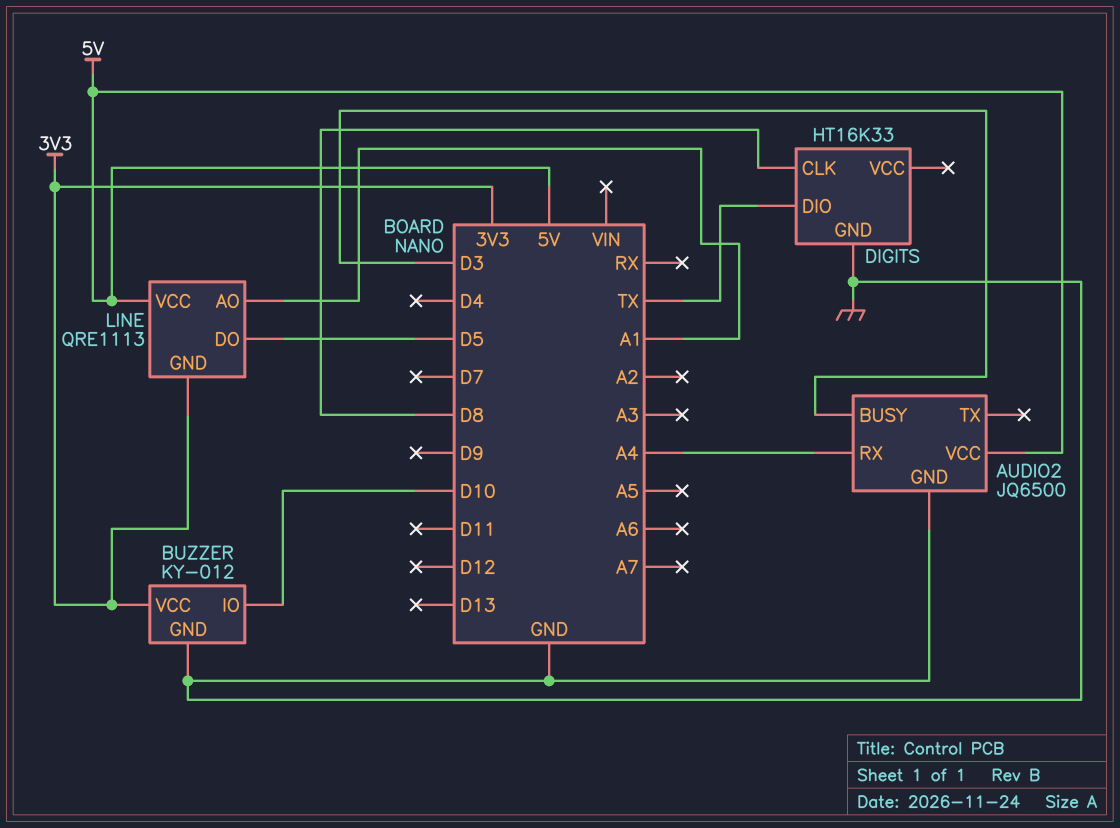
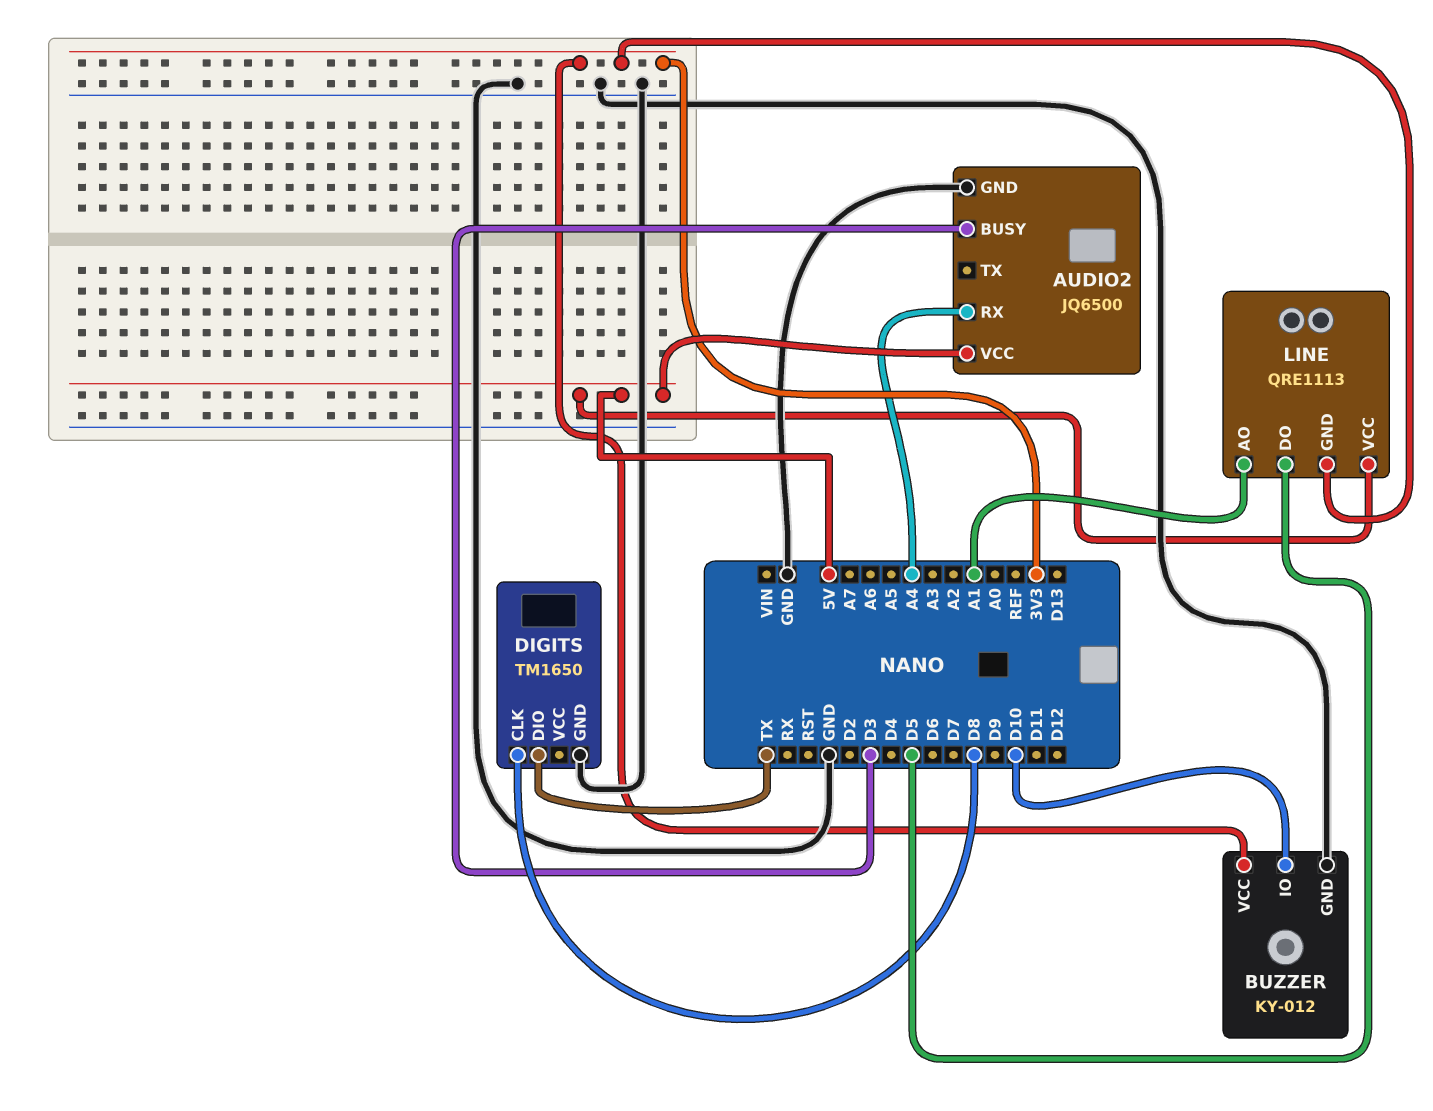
DIGITS: HT16K33 -> TM1650

